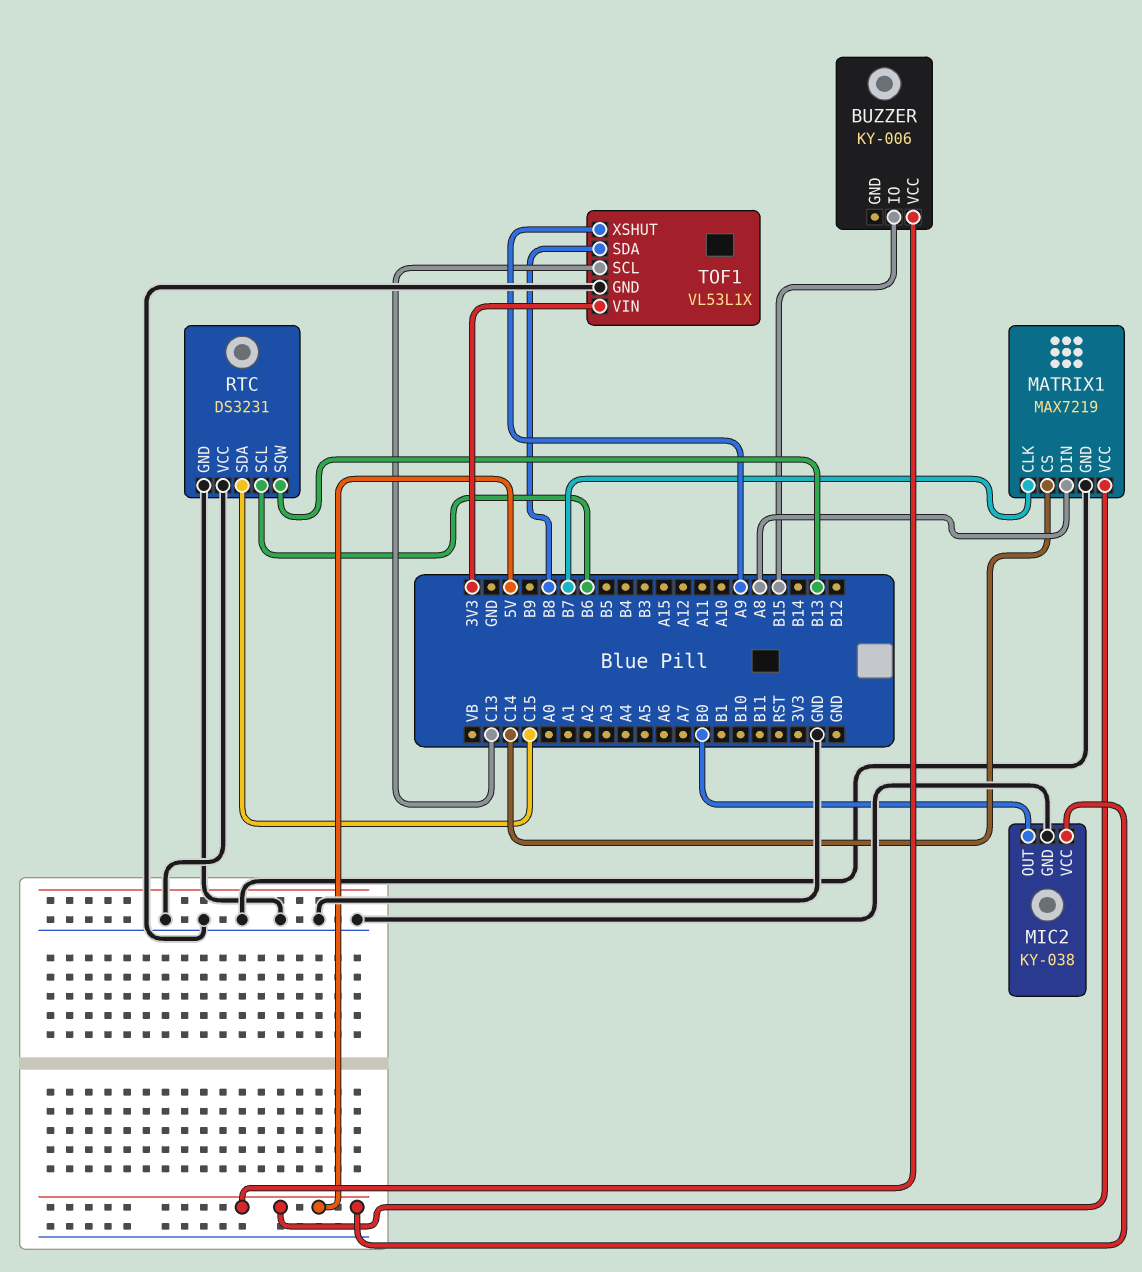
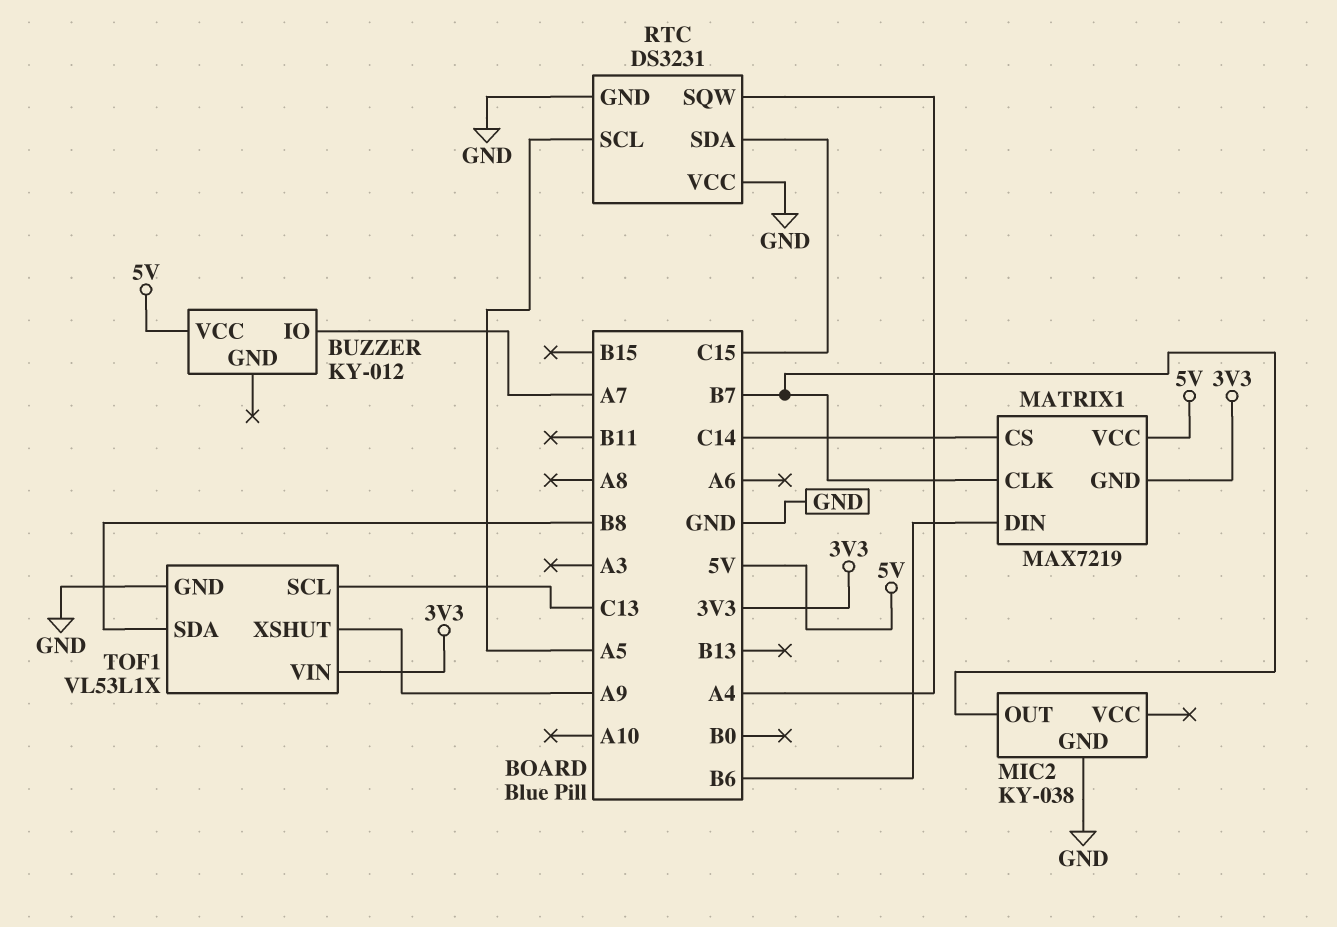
BUZZER: KY-006 -> KY-012
BUZZER pin IO: B15 -> A7
MATRIX1 pin DIN: A8 -> B6
MATRIX1 pin GND: GND -> 3V3
MIC2 pin OUT: B0 -> B7
MIC2 pin VCC: 5V -> none
RTC pin SCL: B6 -> A5
RTC pin SQW: B13 -> A4

